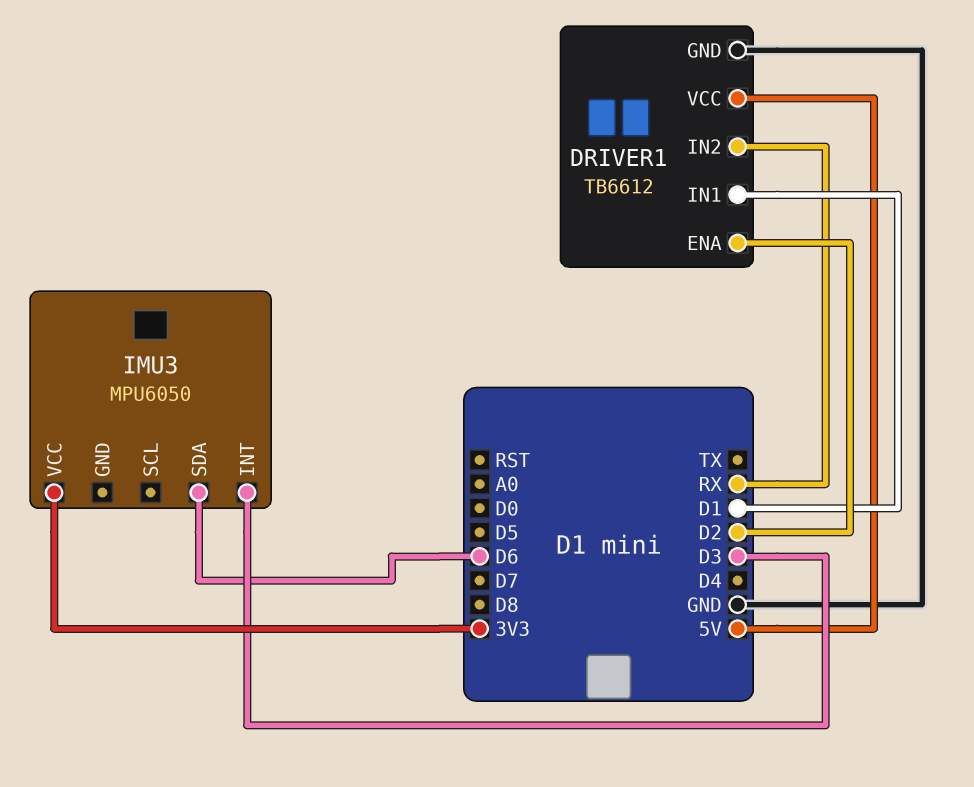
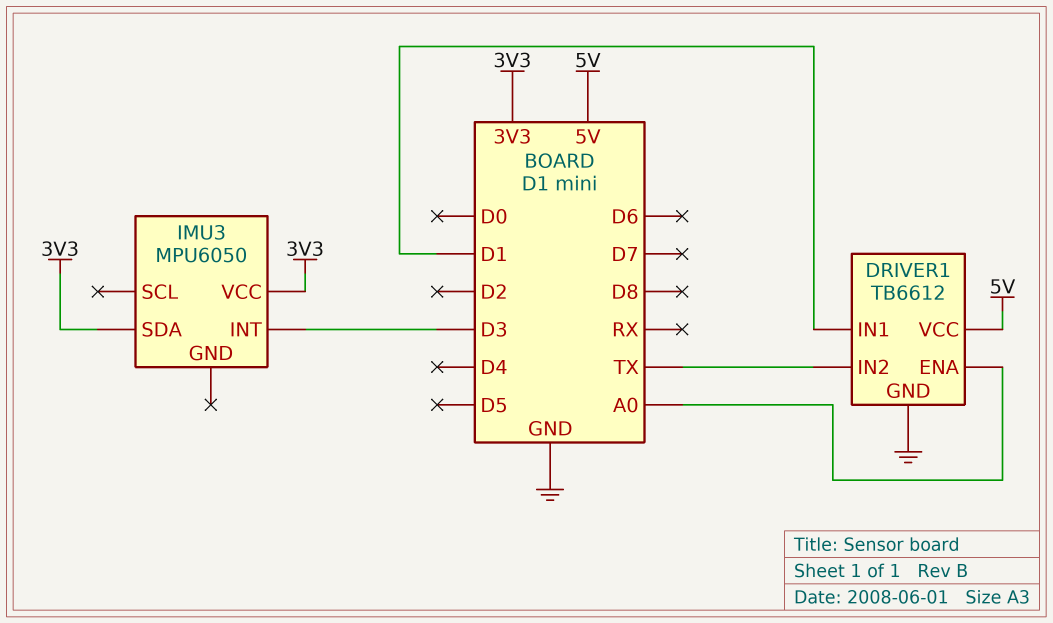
DRIVER1 pin ENA: D2 -> A0
DRIVER1 pin IN2: RX -> TX
IMU3 pin SDA: D6 -> 3V3

